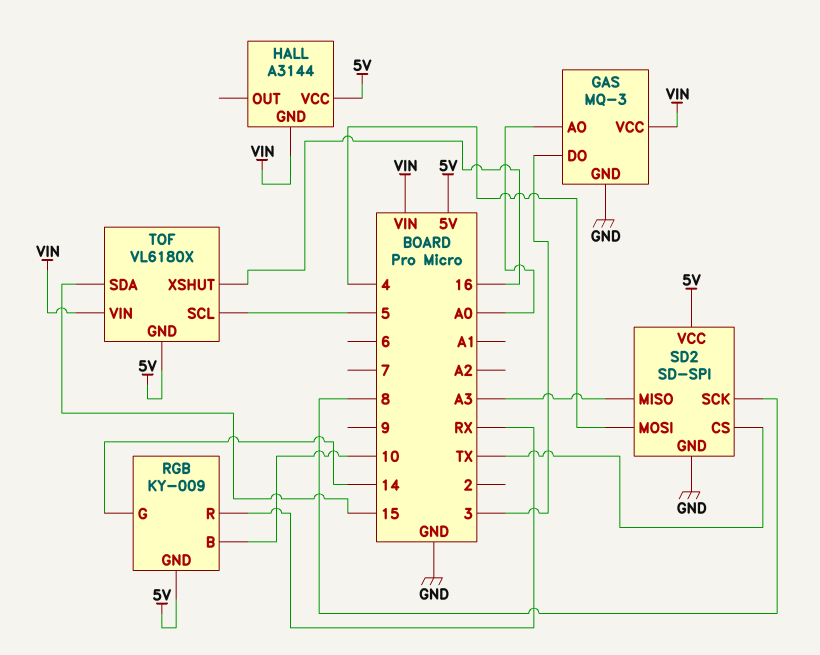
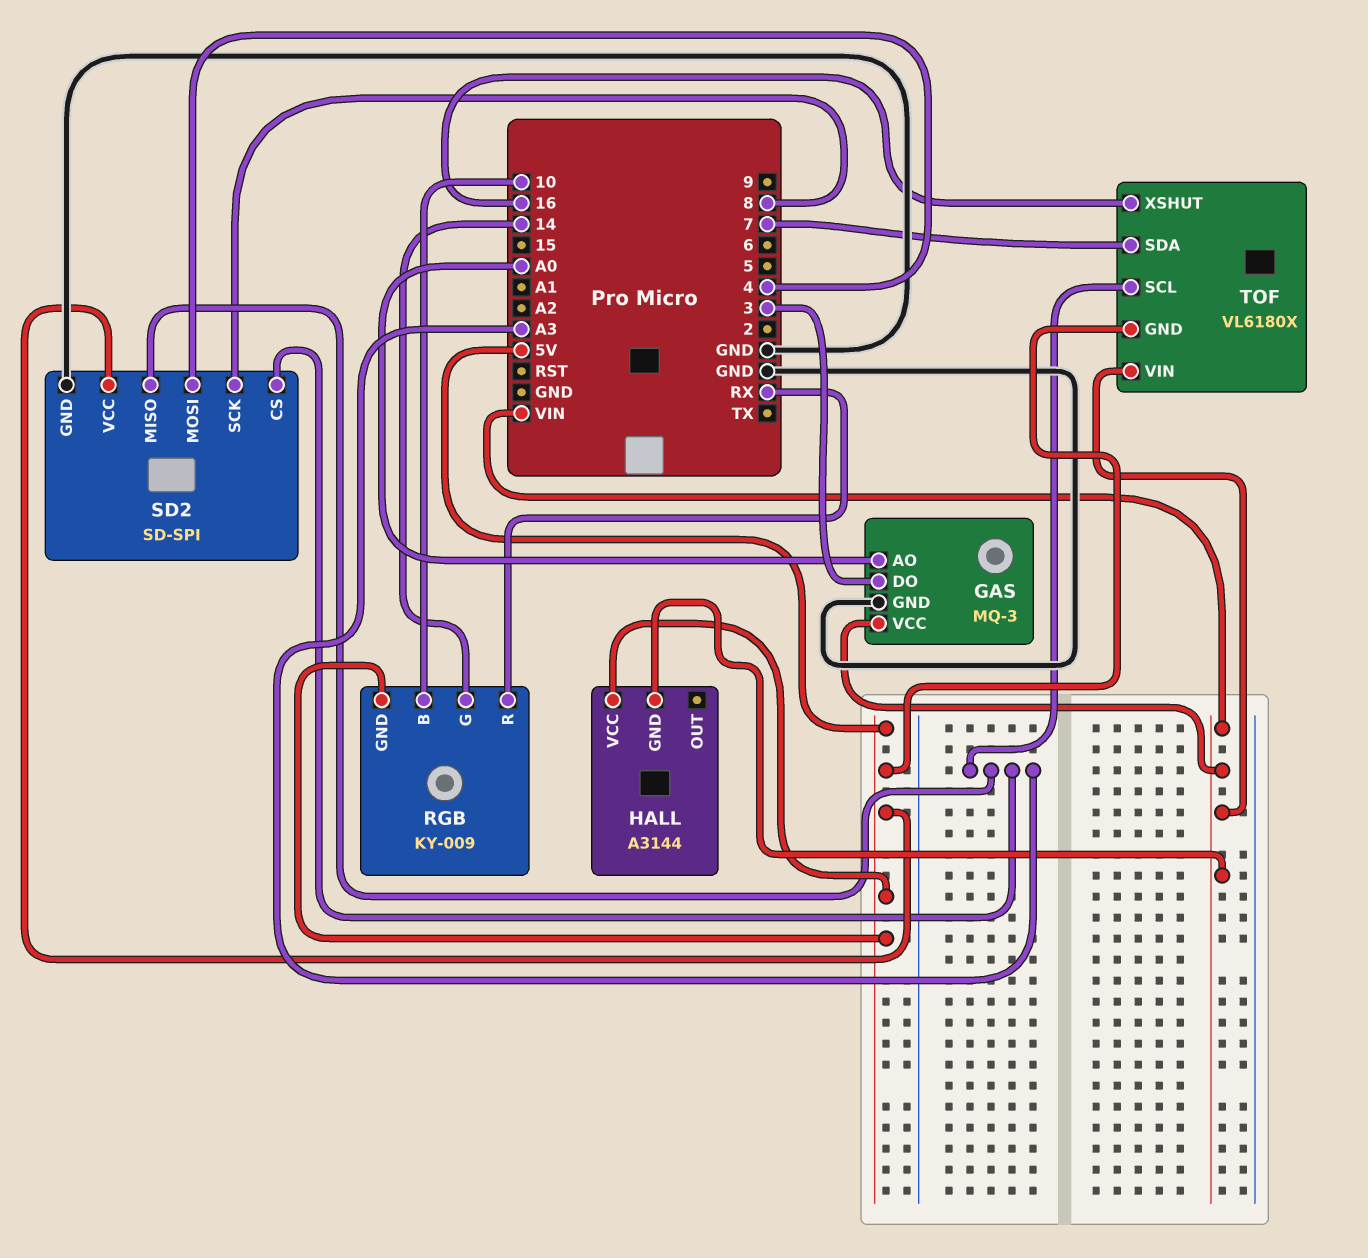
SD2 pin CS: TX -> A3
TOF pin SCL: 5 -> A3
TOF pin SDA: 15 -> 7

